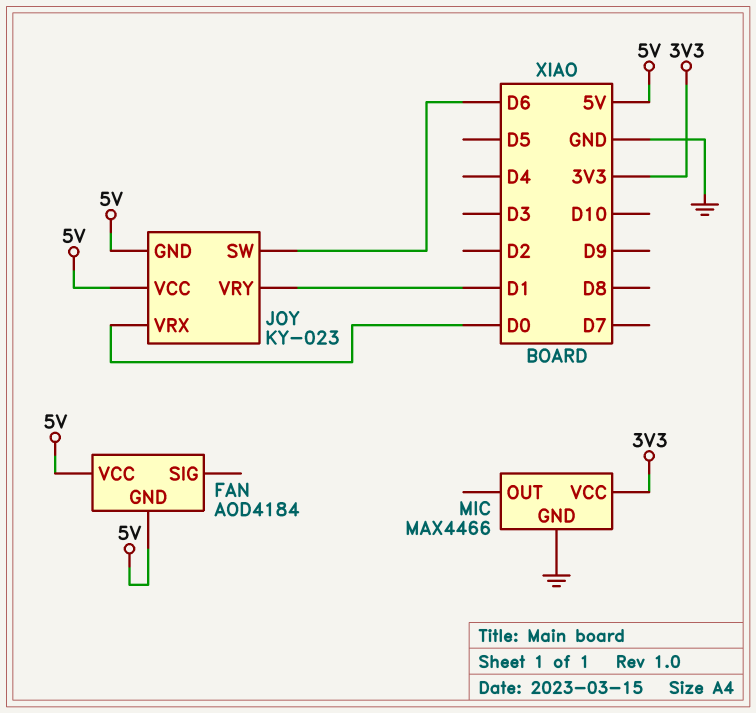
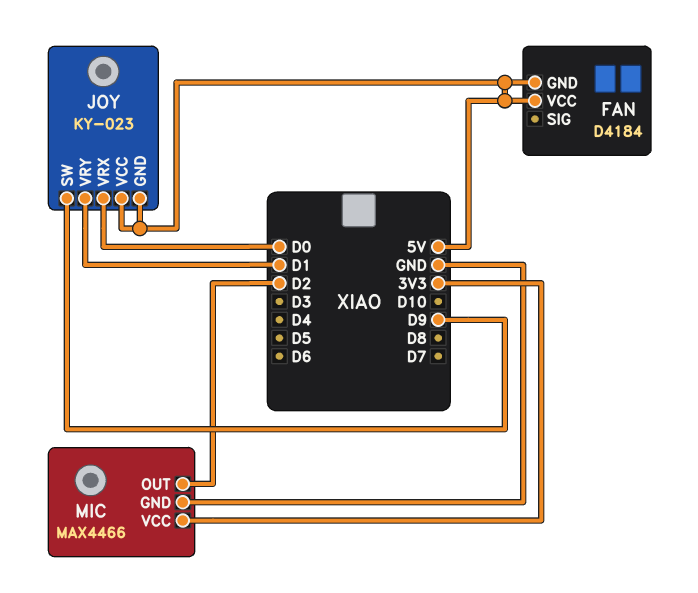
FAN: AOD4184 -> D4184
JOY pin SW: D6 -> D9
MIC pin OUT: none -> D2

